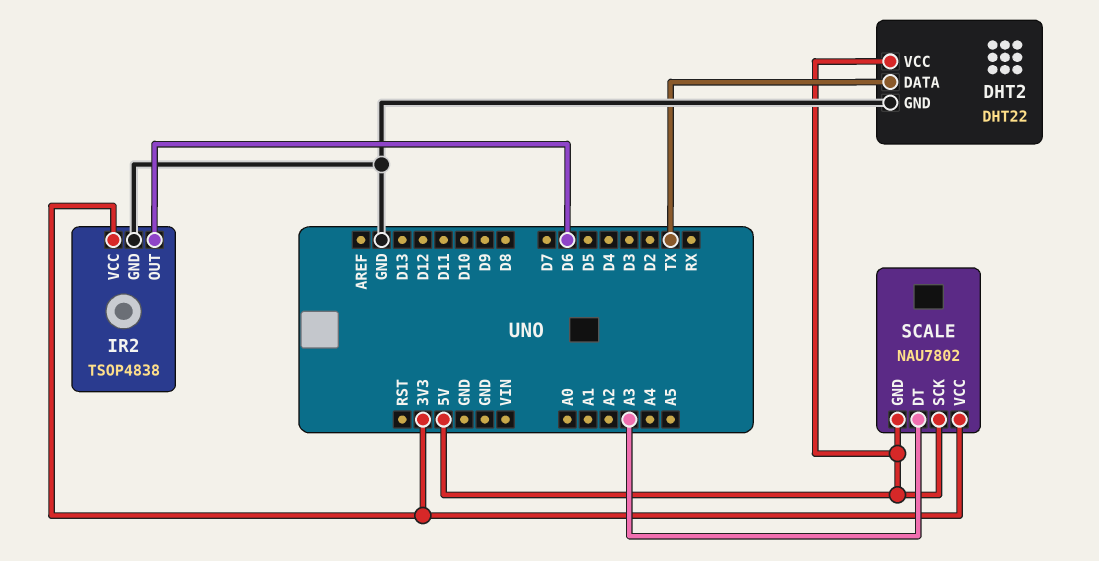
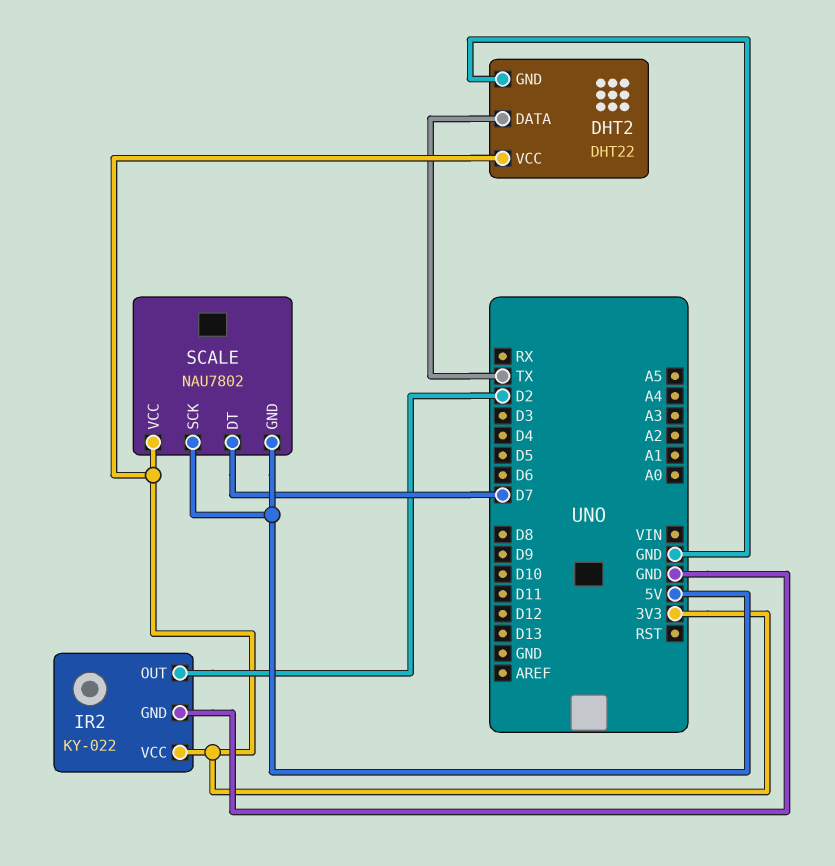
DHT2 pin VCC: 5V -> 3V3
IR2: TSOP4838 -> KY-022
IR2 pin OUT: D6 -> D2
SCALE pin DT: A3 -> D7

